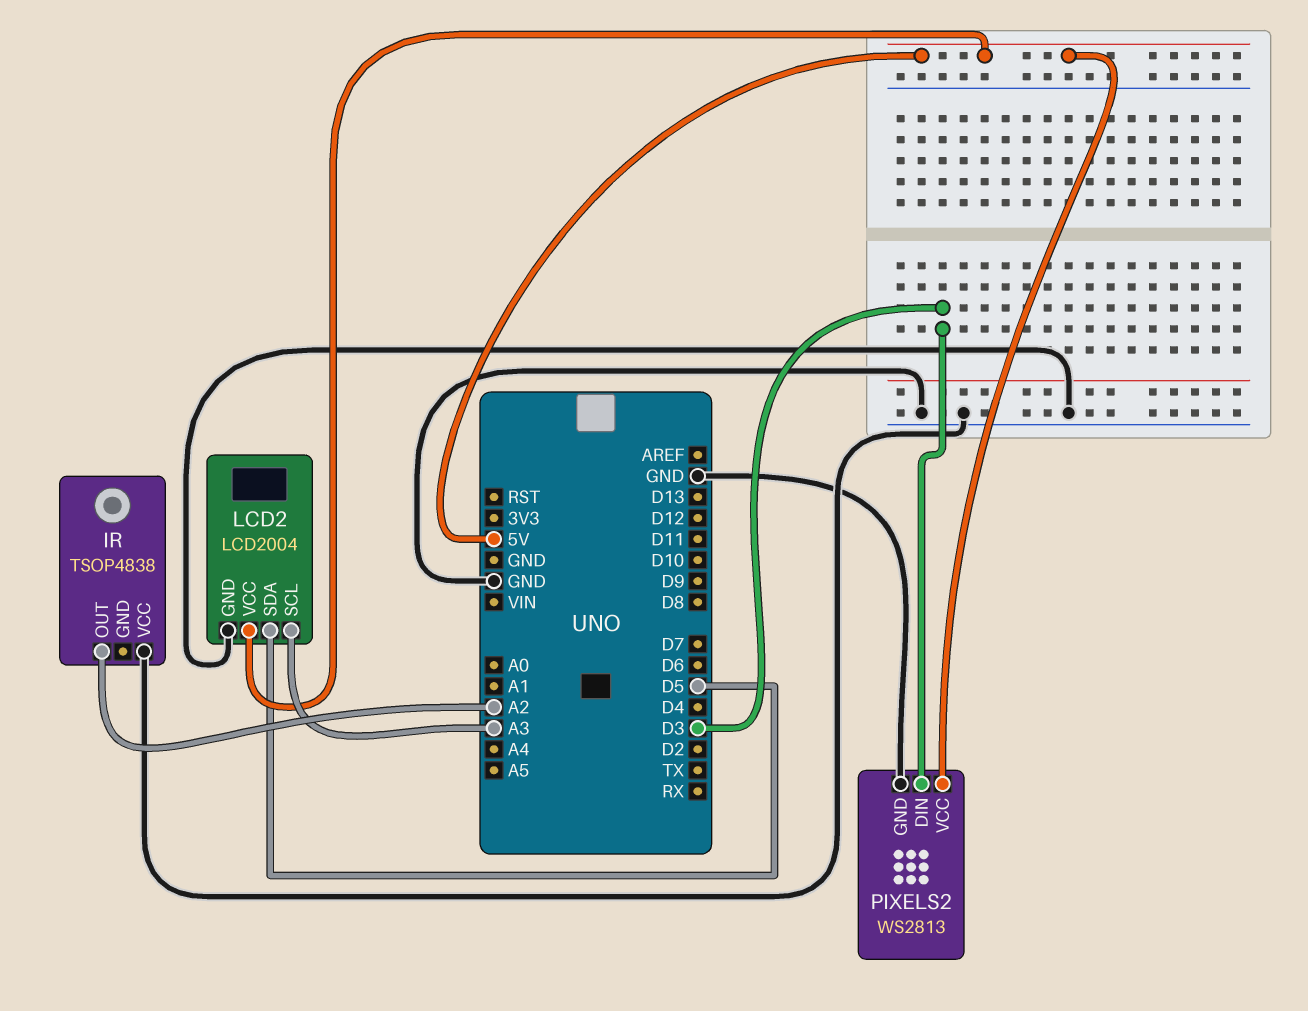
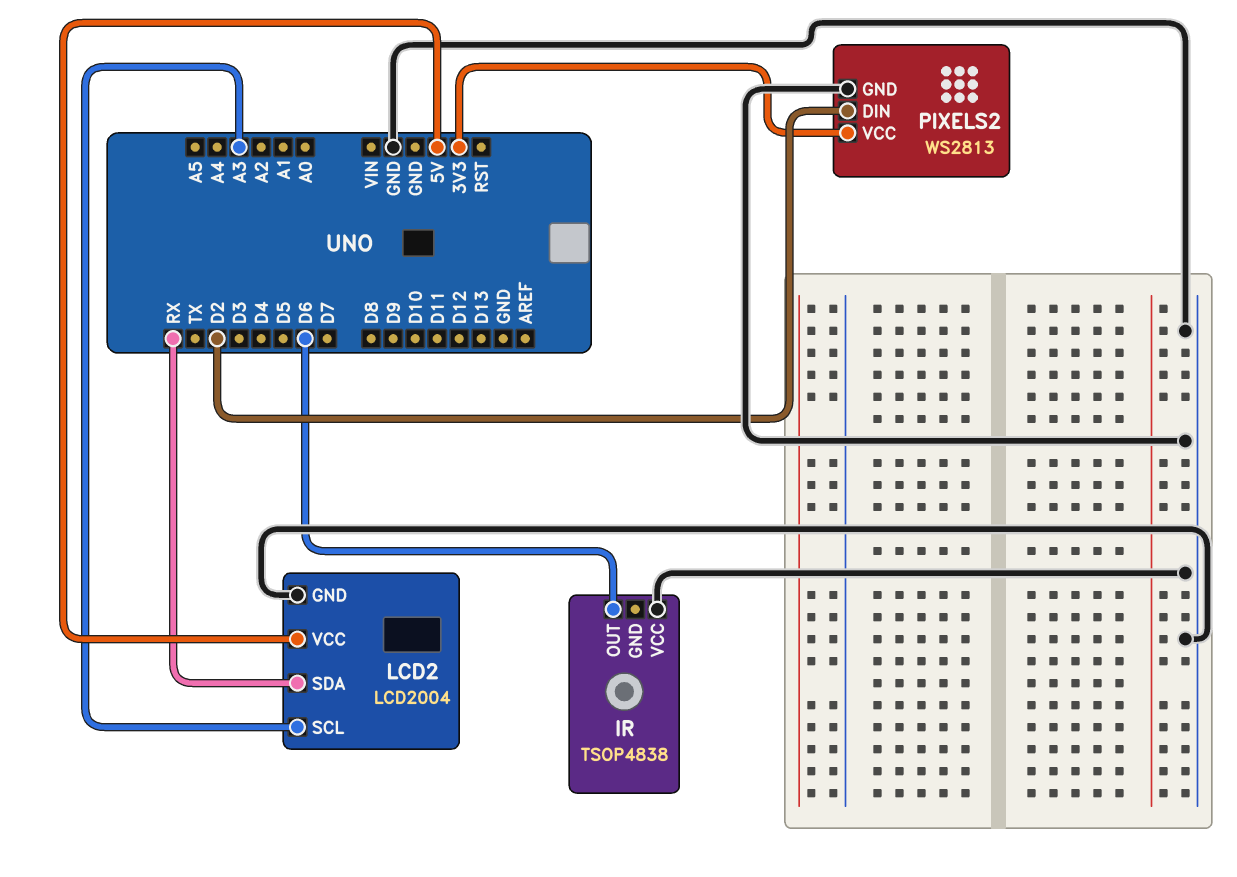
IR pin OUT: A2 -> D6
LCD2 pin SDA: D5 -> RX
PIXELS2 pin DIN: D3 -> D2
PIXELS2 pin VCC: 5V -> 3V3

